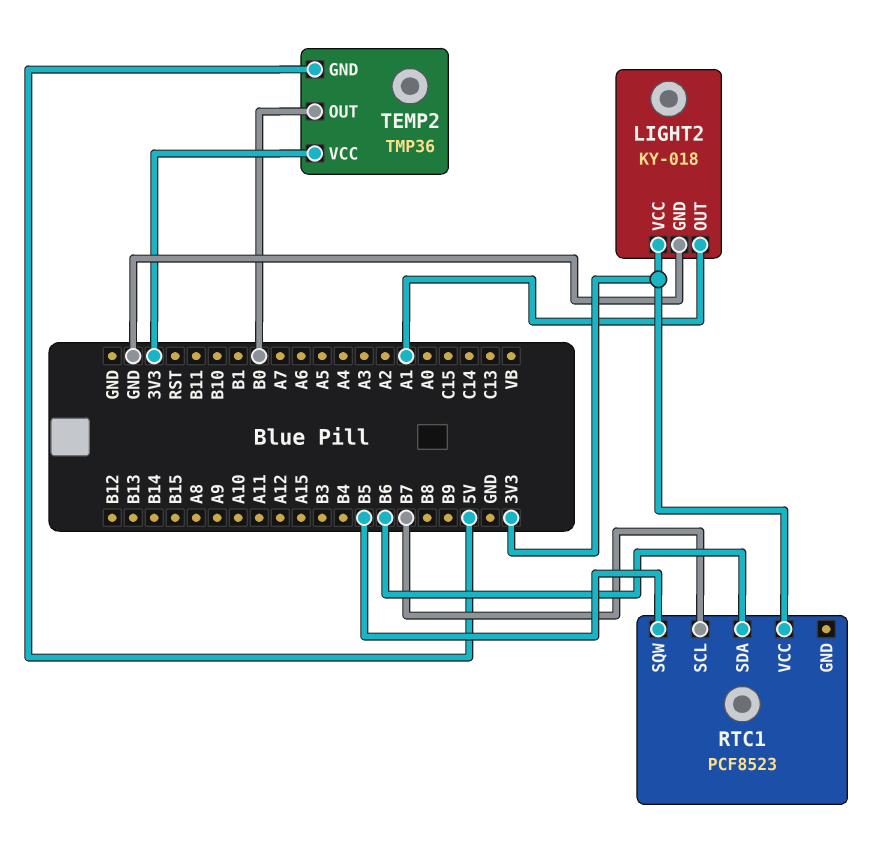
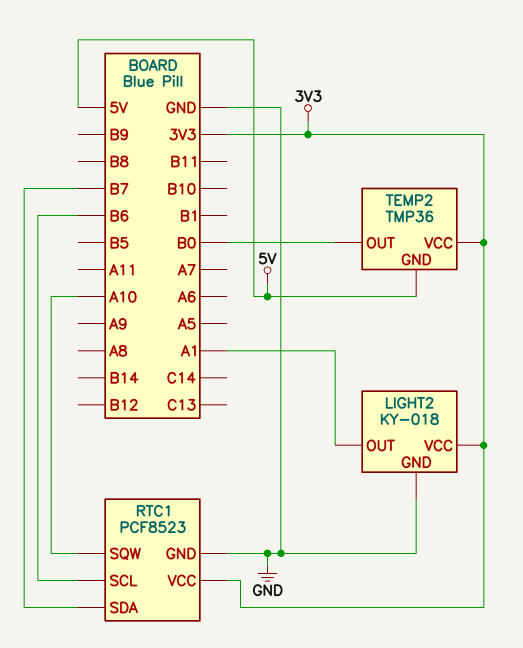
RTC1 pin GND: none -> GND
RTC1 pin SCL: B7 -> B6
RTC1 pin SDA: B6 -> B7
RTC1 pin SQW: B5 -> A10

